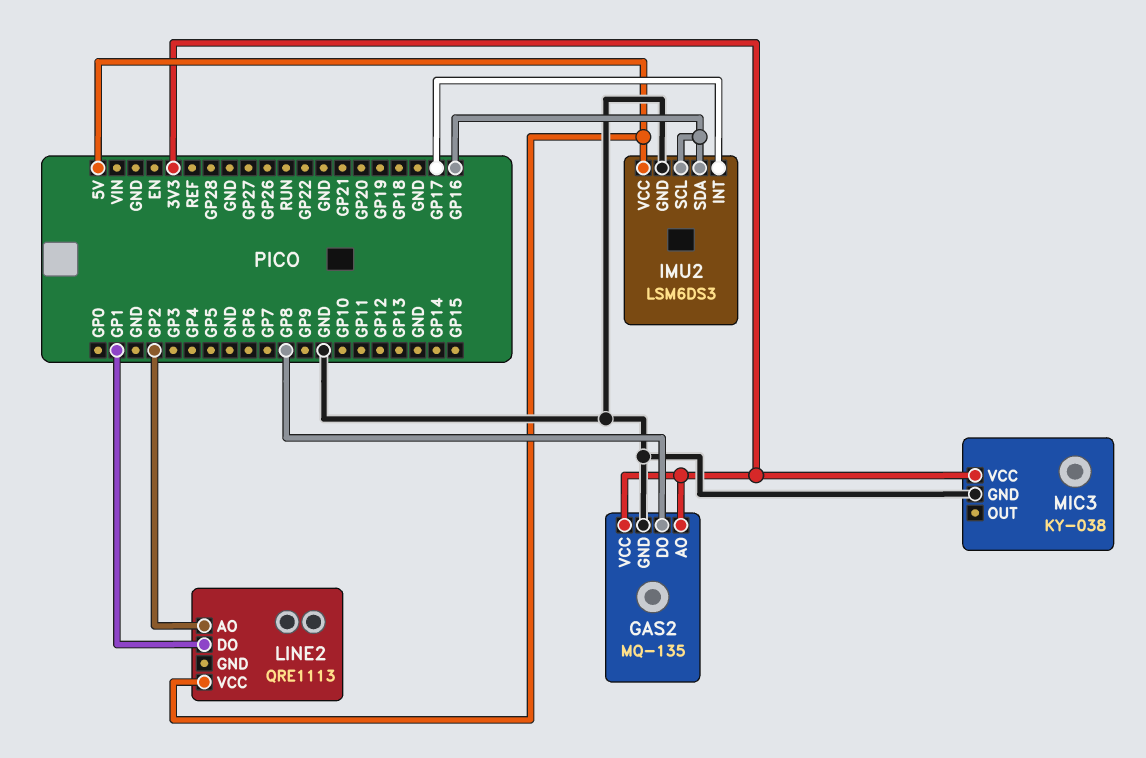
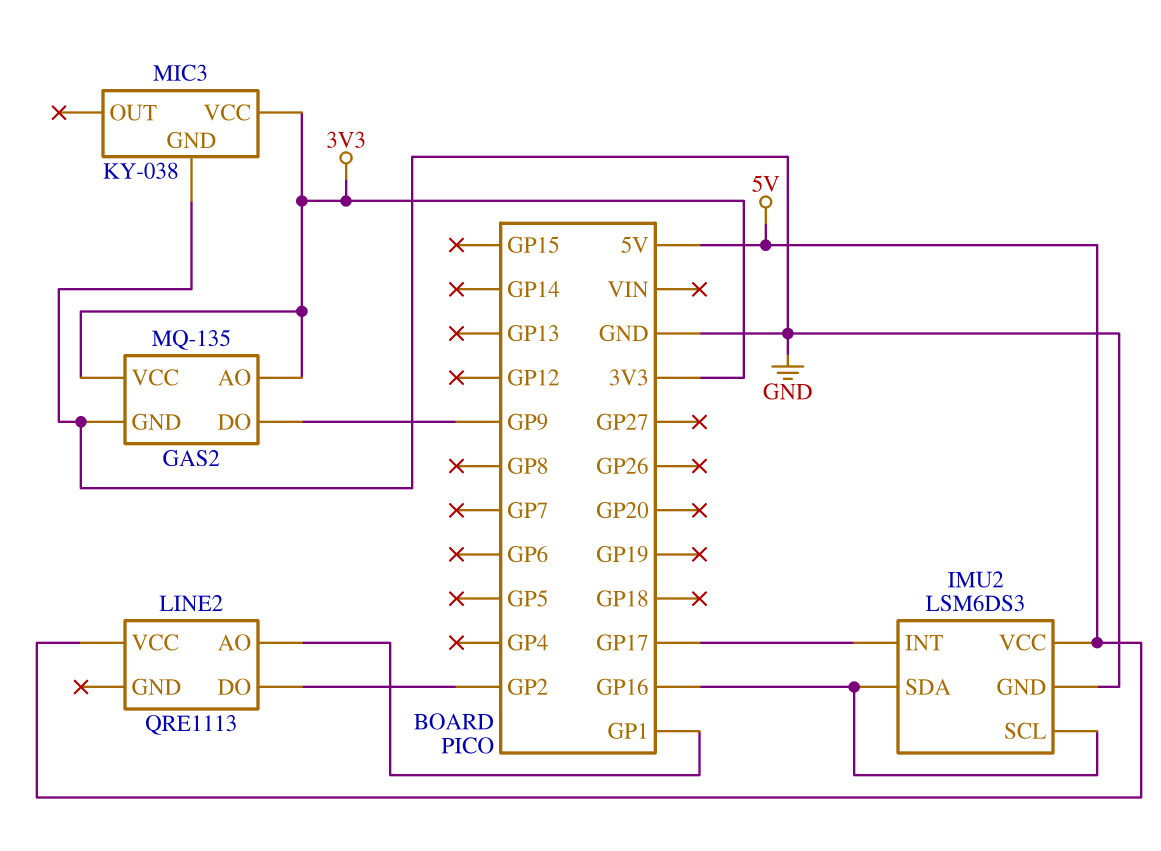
GAS2 pin DO: GP8 -> GP9
LINE2 pin AO: GP2 -> GP1
LINE2 pin DO: GP1 -> GP2

